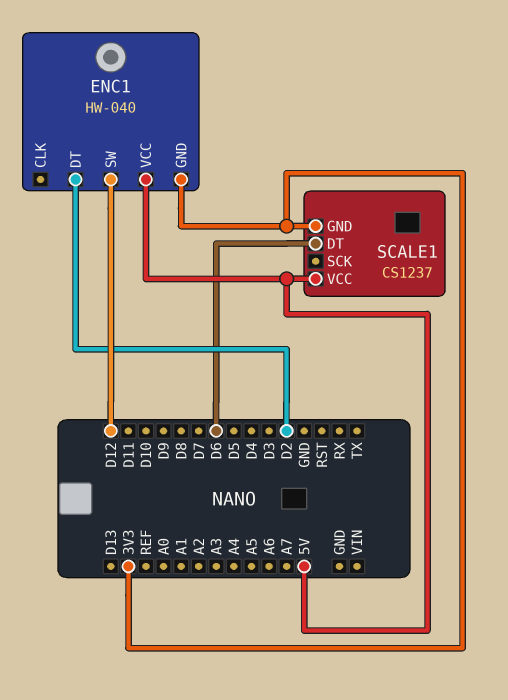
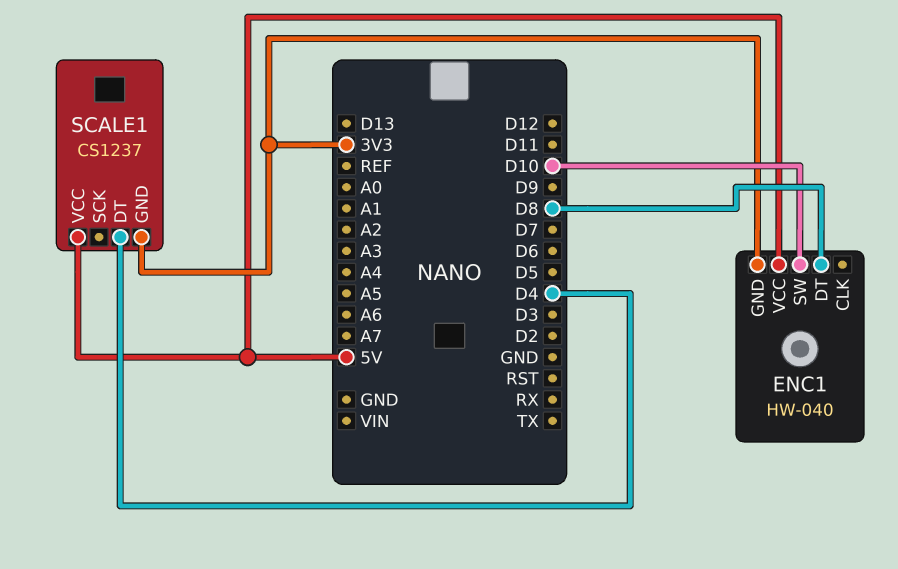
ENC1 pin DT: D2 -> D8
ENC1 pin SW: D12 -> D10
SCALE1 pin DT: D6 -> D4

